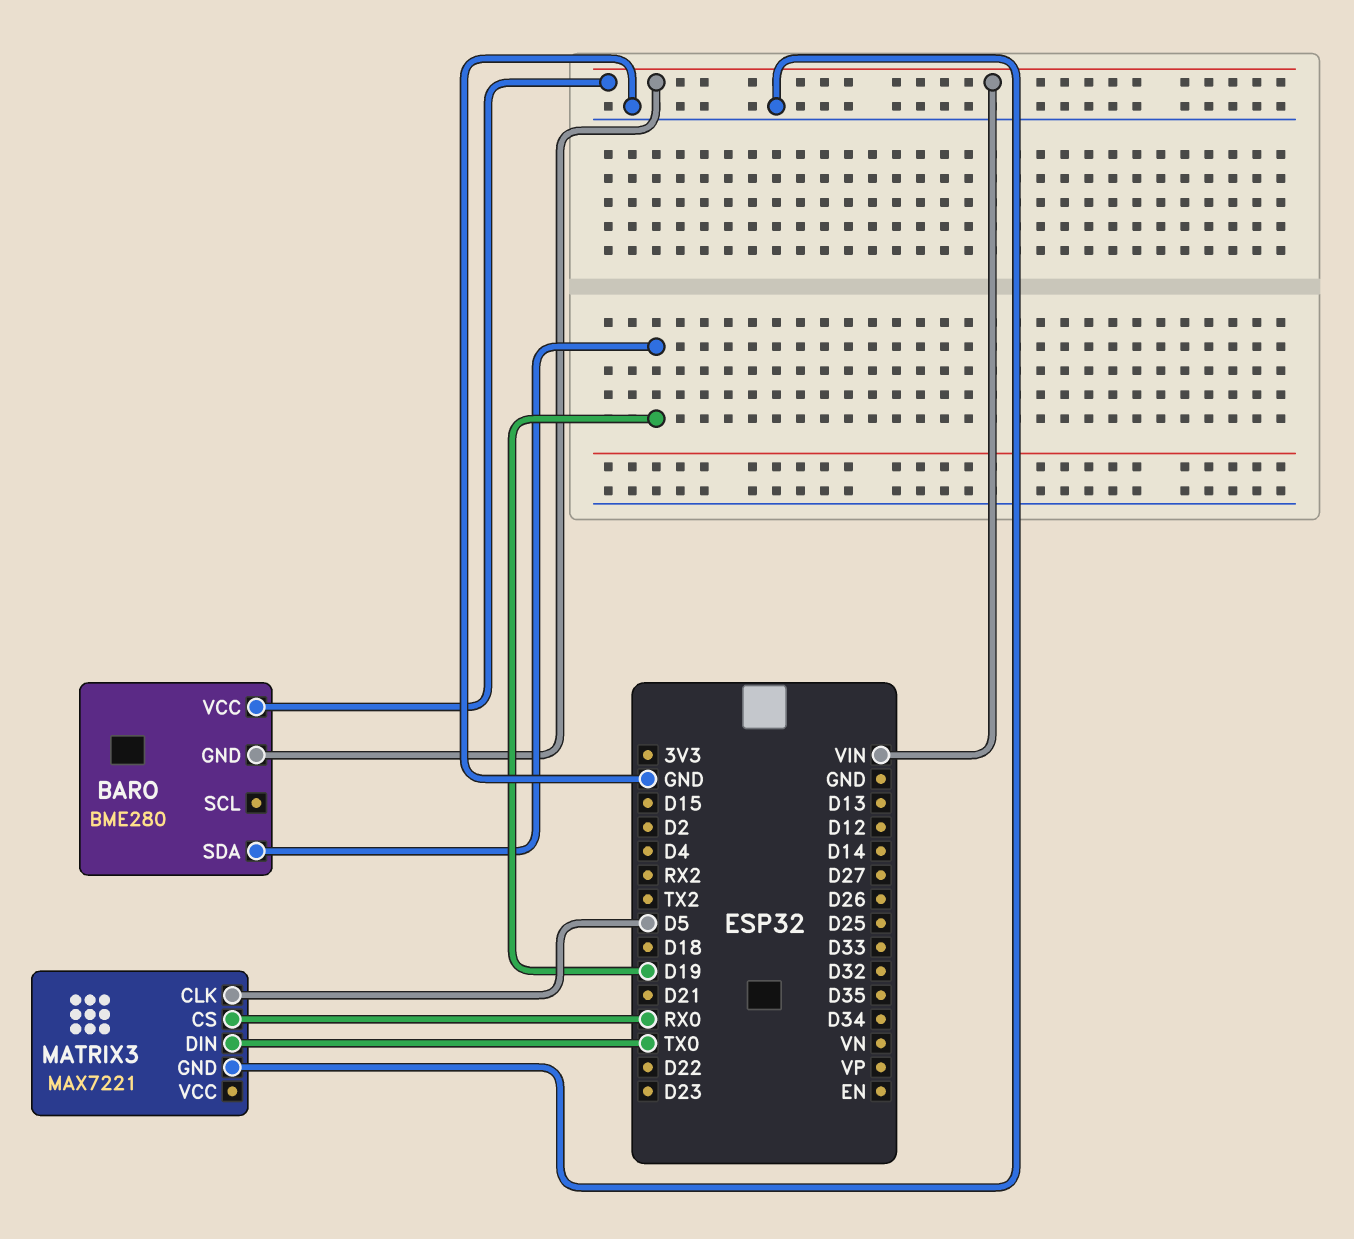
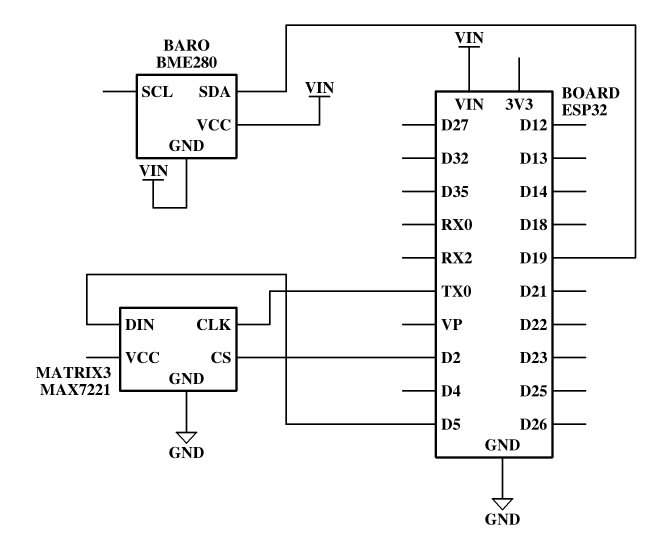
MATRIX3 pin CLK: D5 -> TX0
MATRIX3 pin CS: RX0 -> D2
MATRIX3 pin DIN: TX0 -> D5

